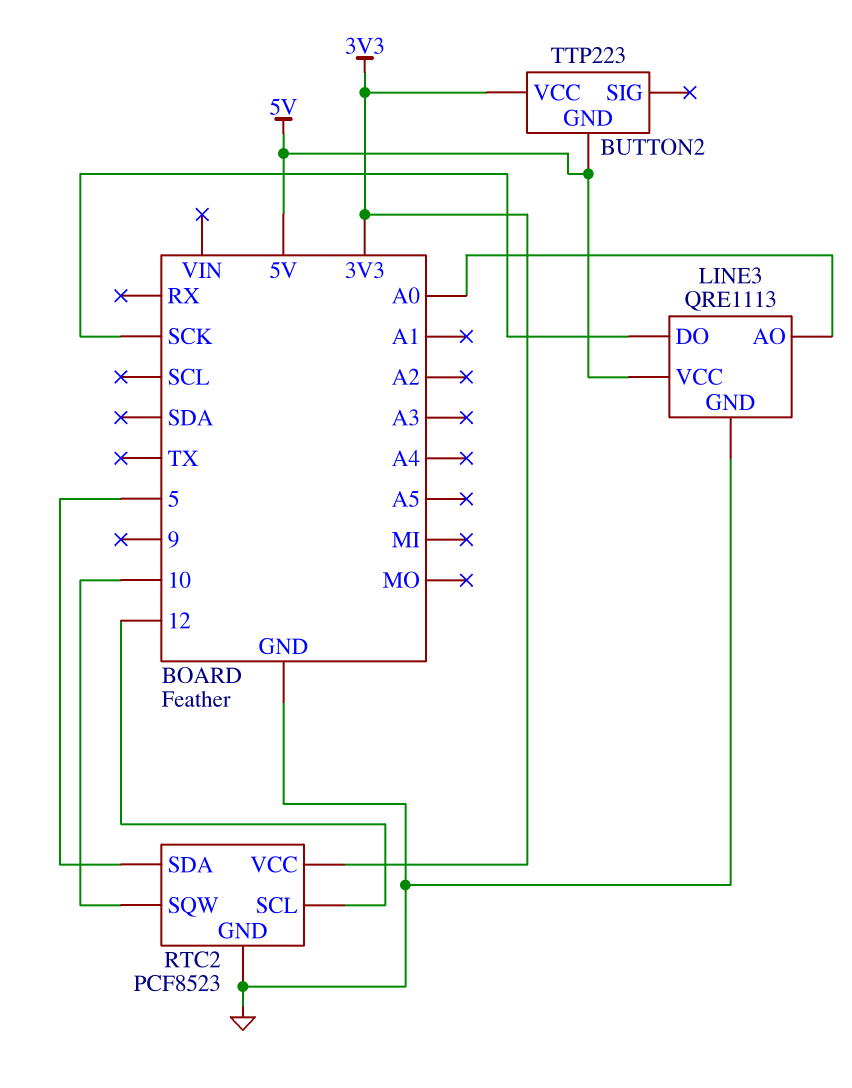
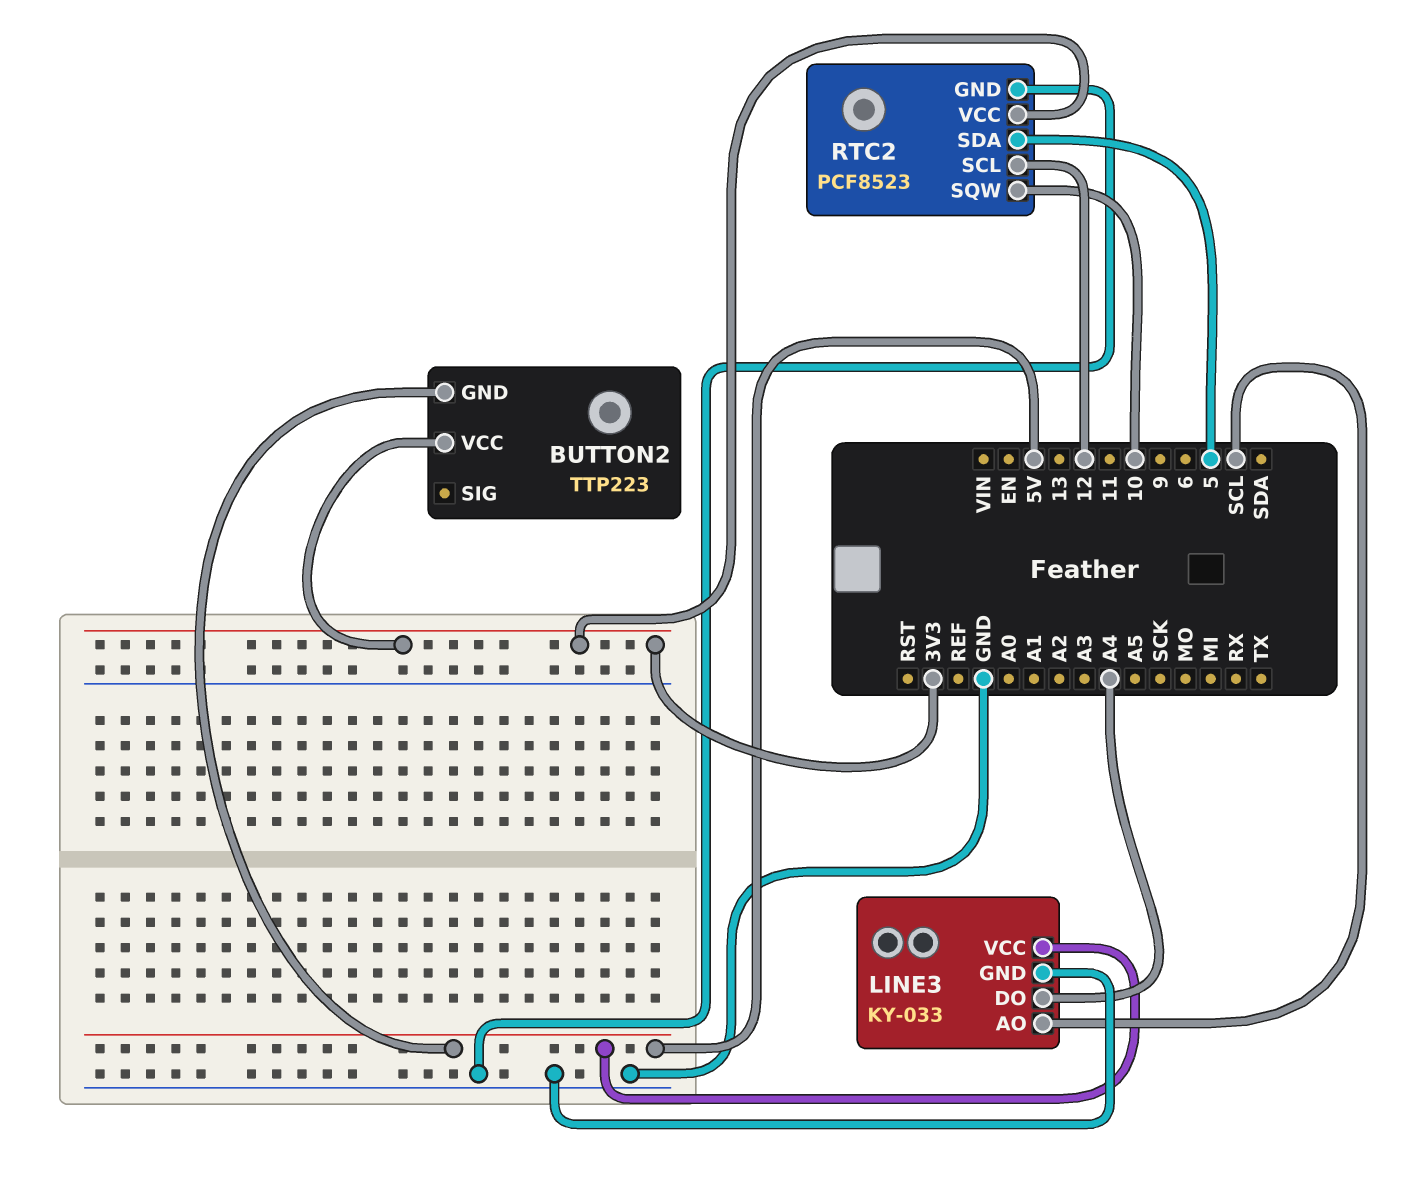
LINE3: QRE1113 -> KY-033
LINE3 pin AO: A0 -> SCL
LINE3 pin DO: SCK -> A4

